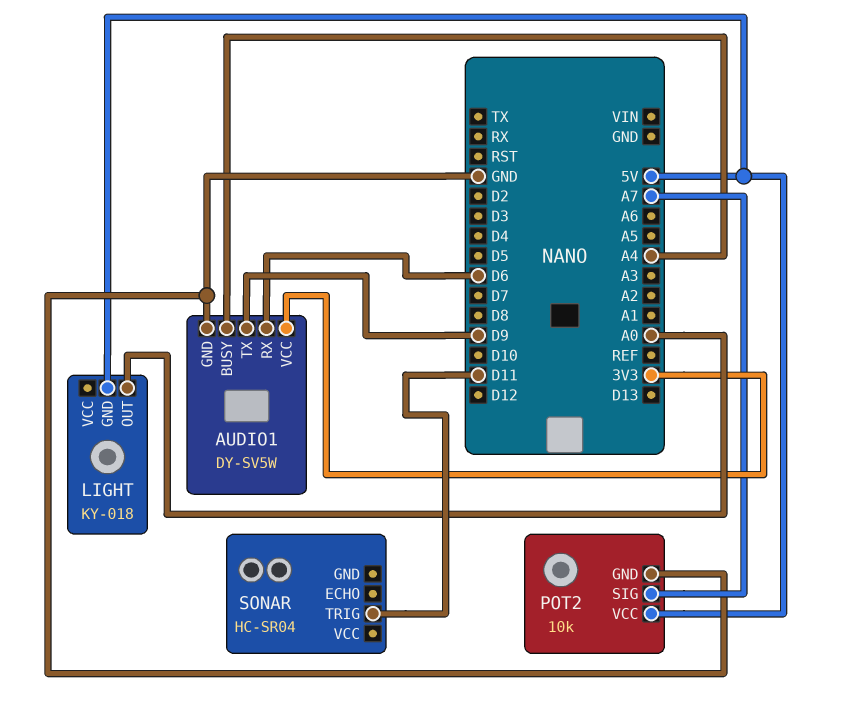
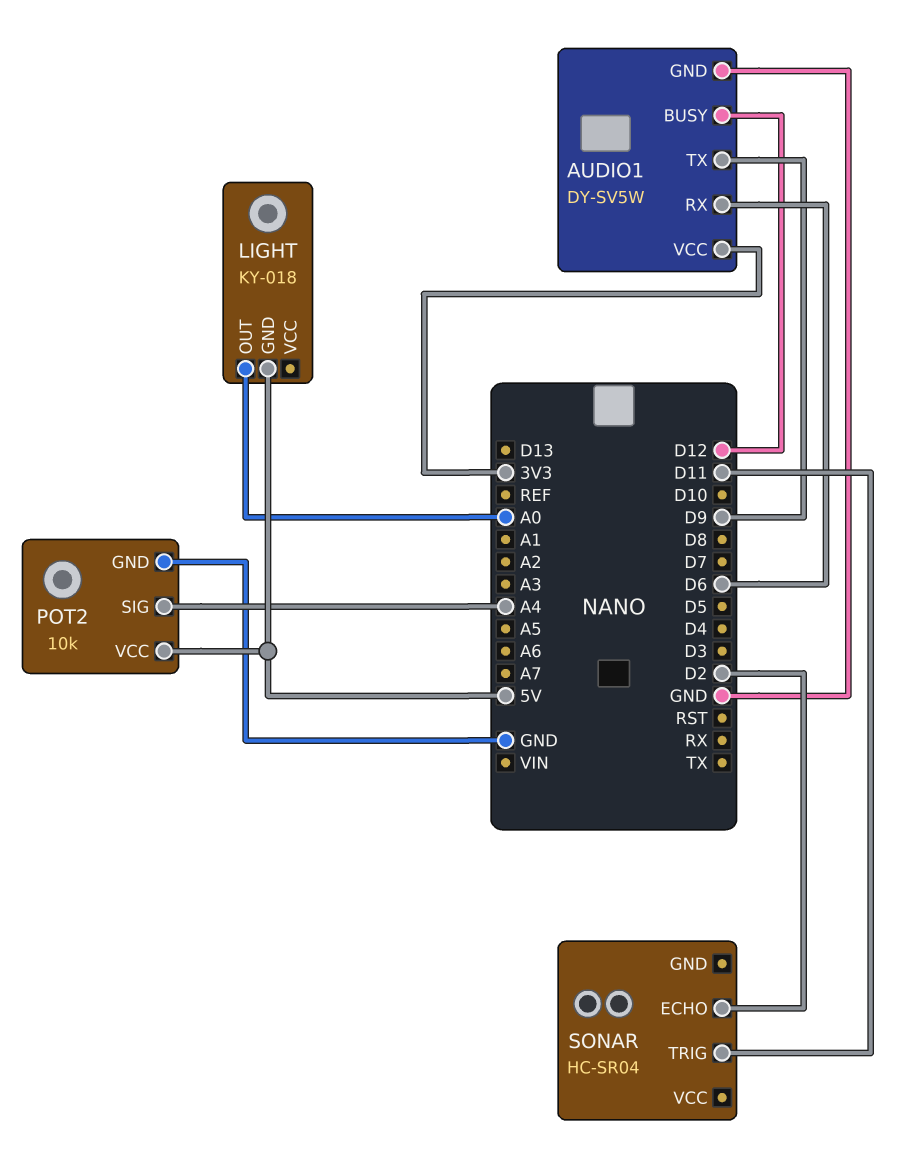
AUDIO1 pin BUSY: A4 -> D12
POT2 pin SIG: A7 -> A4
SONAR pin ECHO: none -> D2

